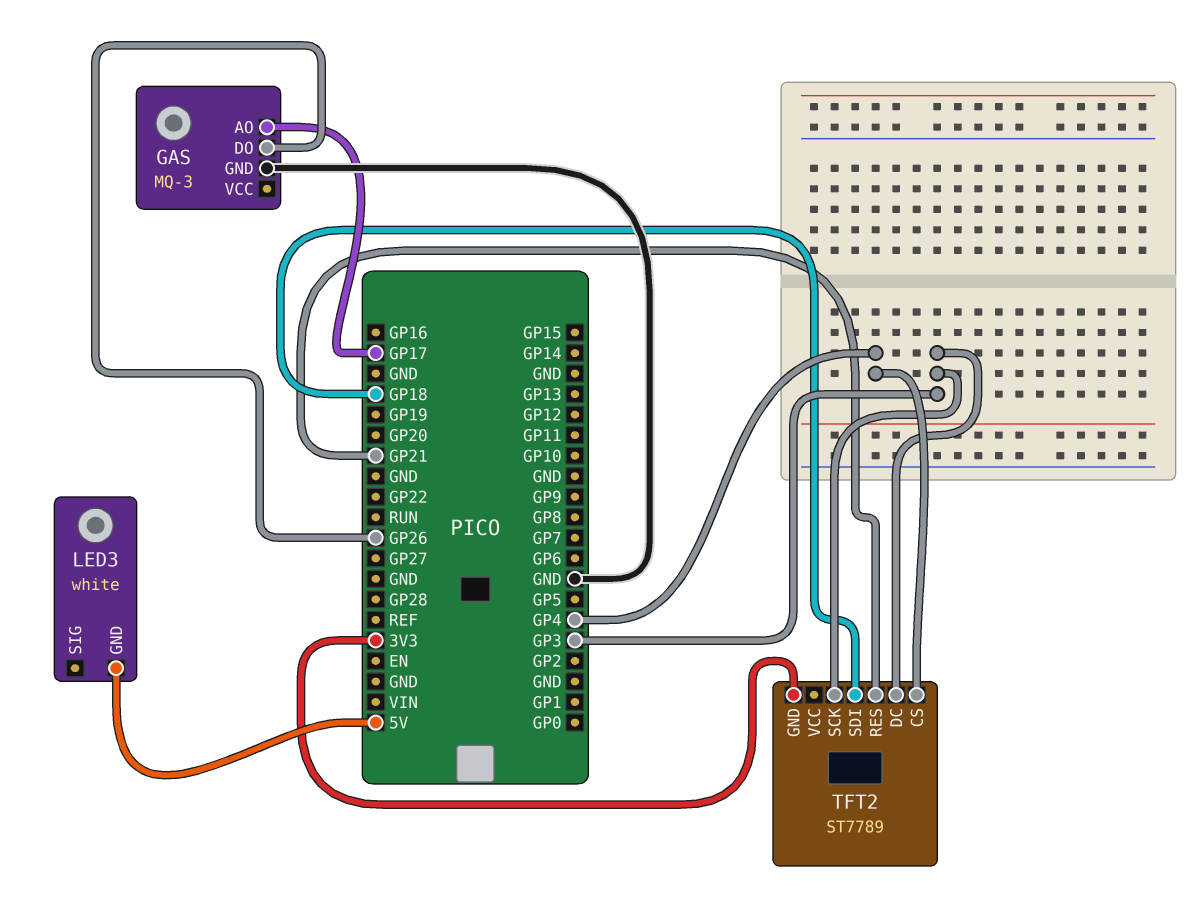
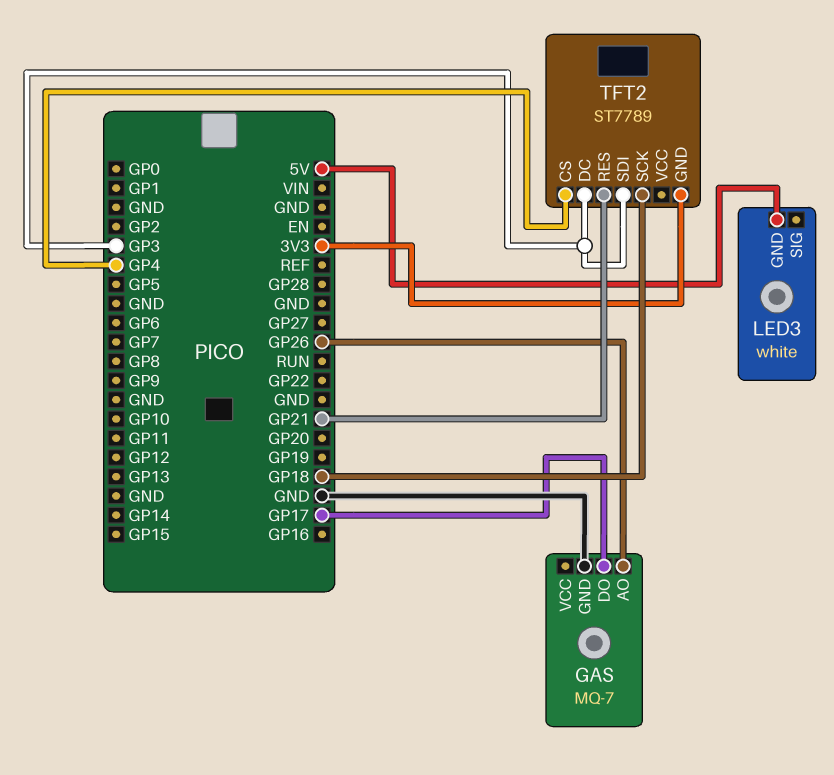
GAS: MQ-3 -> MQ-7
GAS pin AO: GP17 -> GP26
GAS pin DO: GP26 -> GP17
TFT2 pin SCK: GP3 -> GP18
TFT2 pin SDI: GP18 -> GP3

